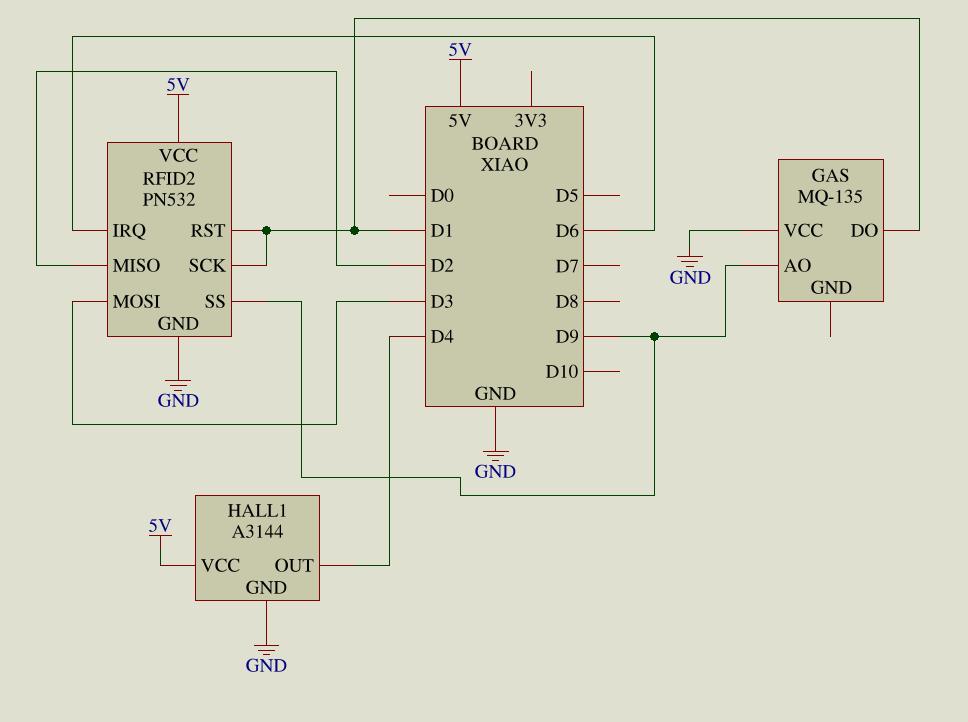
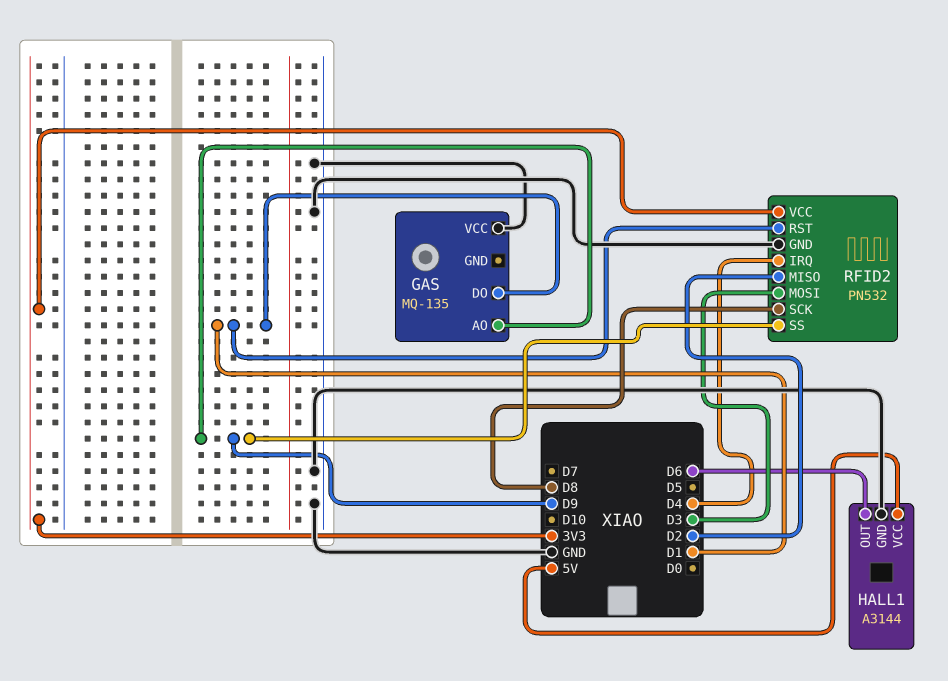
HALL1 pin OUT: D4 -> D6
RFID2 pin IRQ: D6 -> D4
RFID2 pin SCK: D1 -> D8
RFID2 pin VCC: 5V -> 3V3

